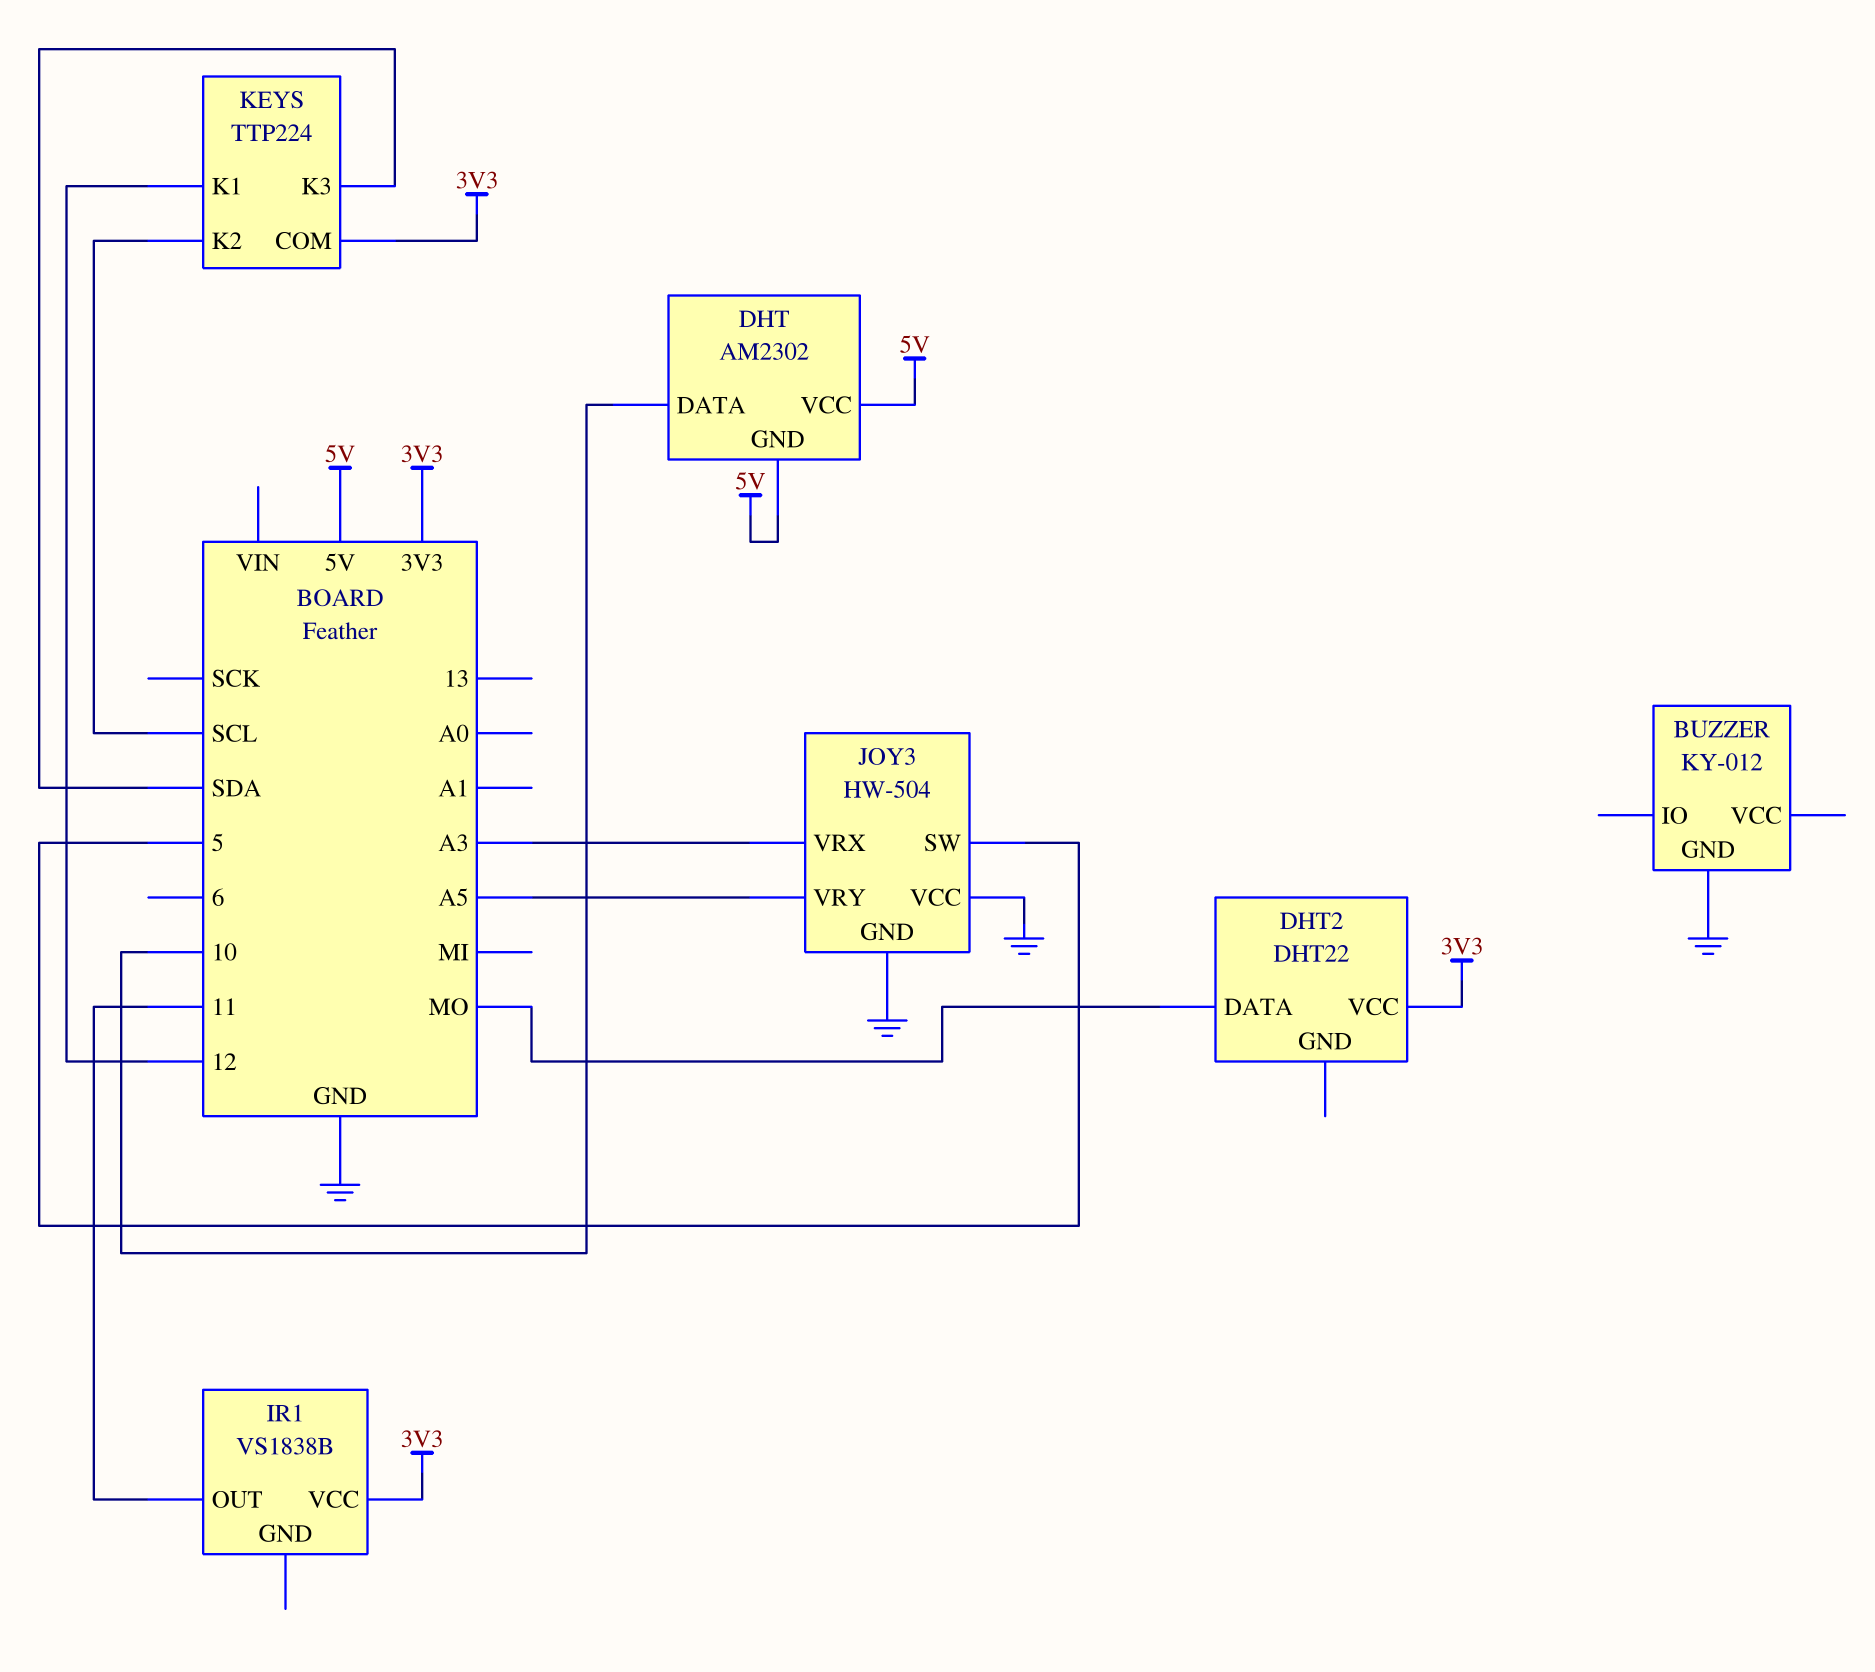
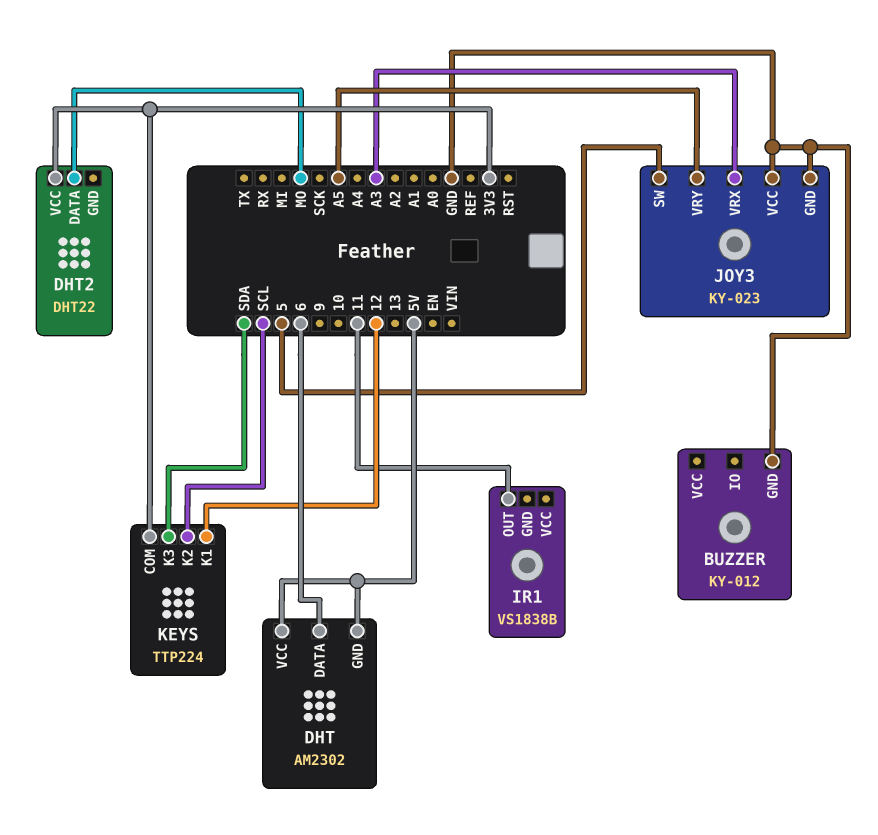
DHT pin DATA: 10 -> 6
IR1 pin VCC: 3V3 -> none
JOY3: HW-504 -> KY-023

